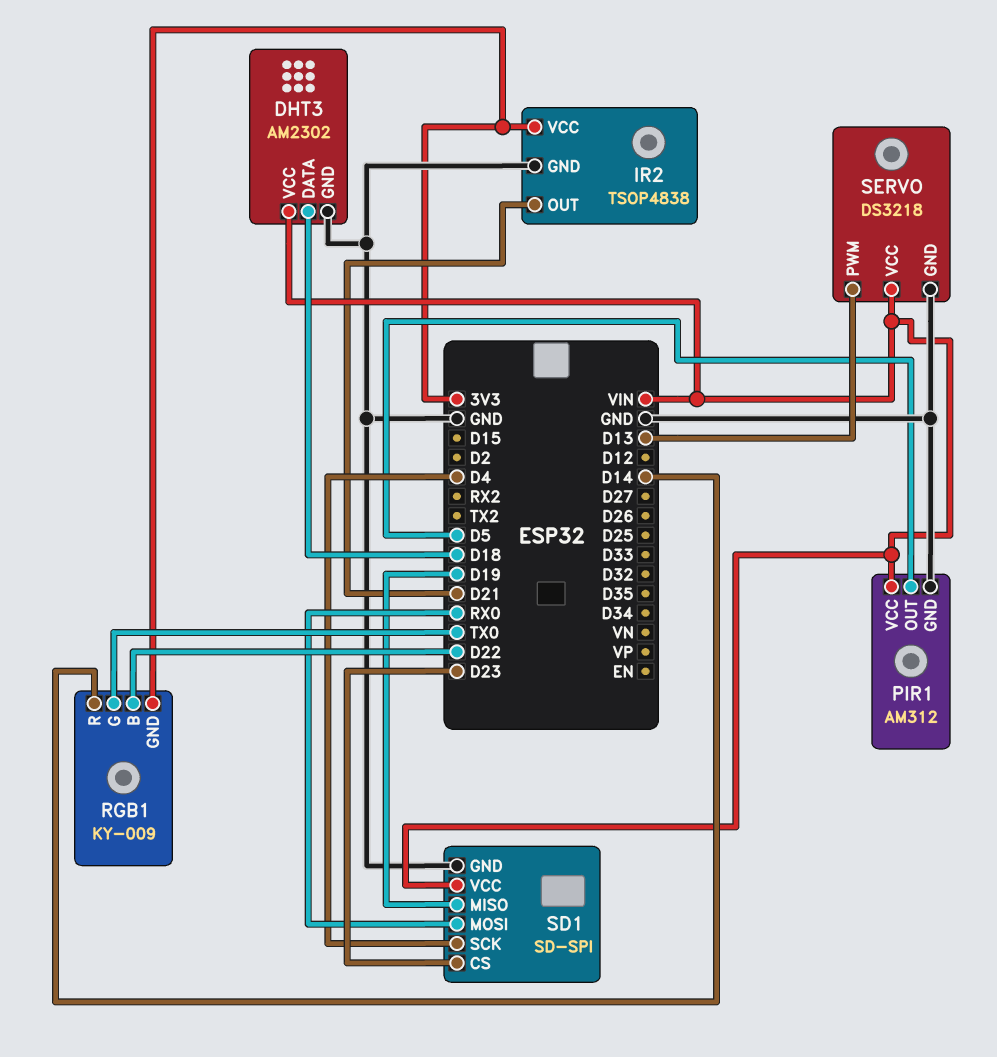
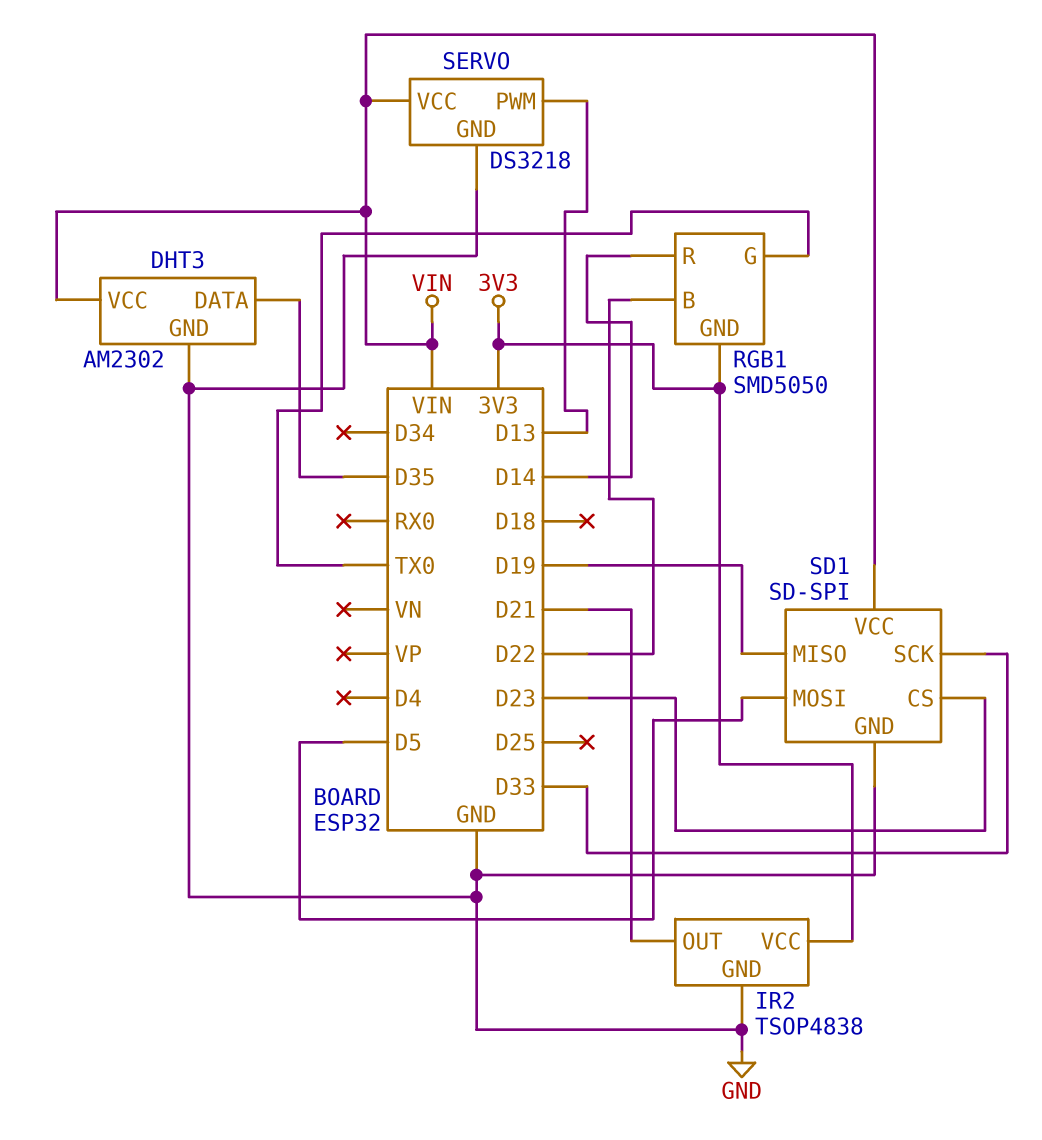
DHT3 pin DATA: D18 -> D35
PIR1: AM312 -> none
PIR1 pin GND: GND -> none
PIR1 pin OUT: D5 -> none
PIR1 pin VCC: VIN -> none
RGB1: KY-009 -> SMD5050
SD1 pin MOSI: RX0 -> D5
SD1 pin SCK: D4 -> D33

